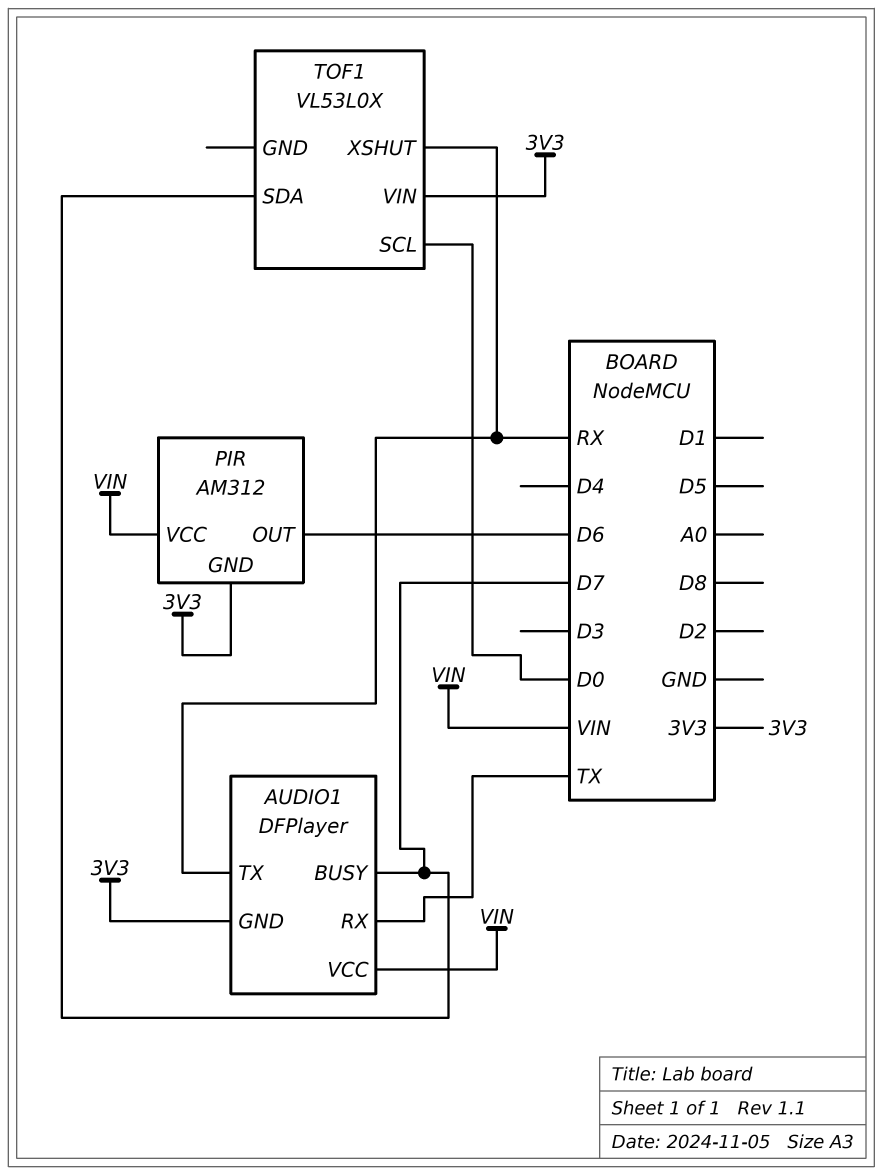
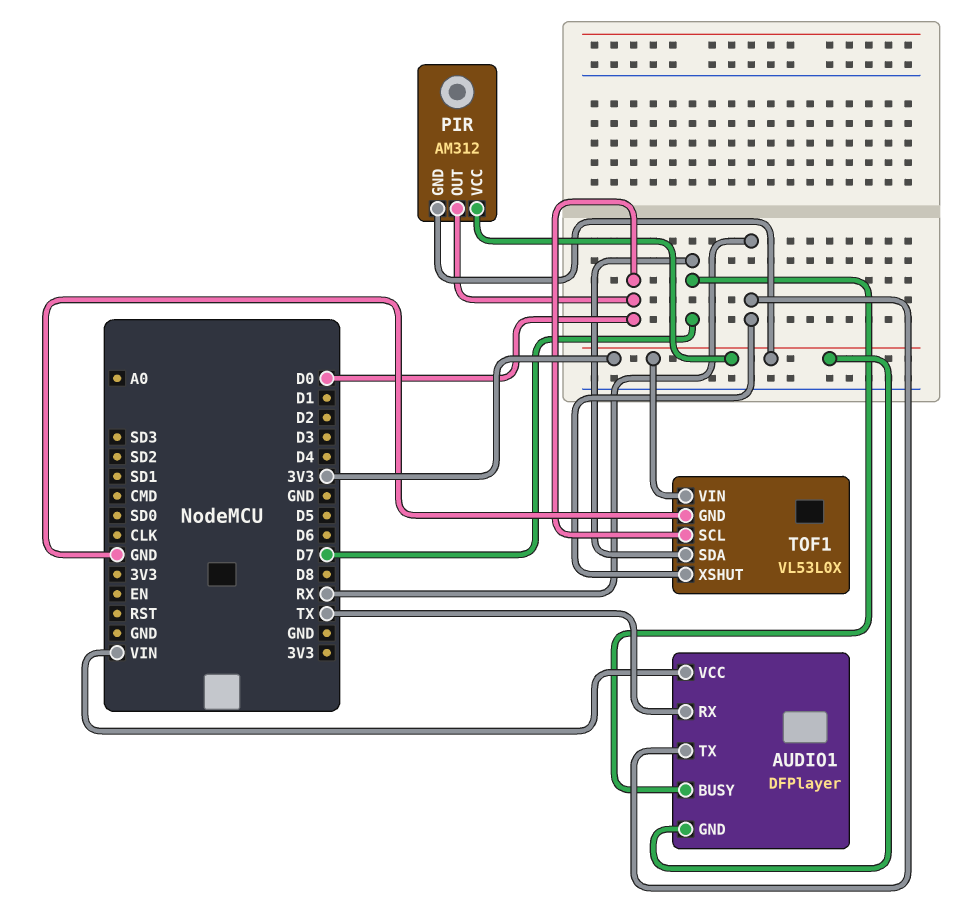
PIR pin OUT: D6 -> D0
PIR pin VCC: VIN -> 3V3
TOF1 pin GND: none -> GND

